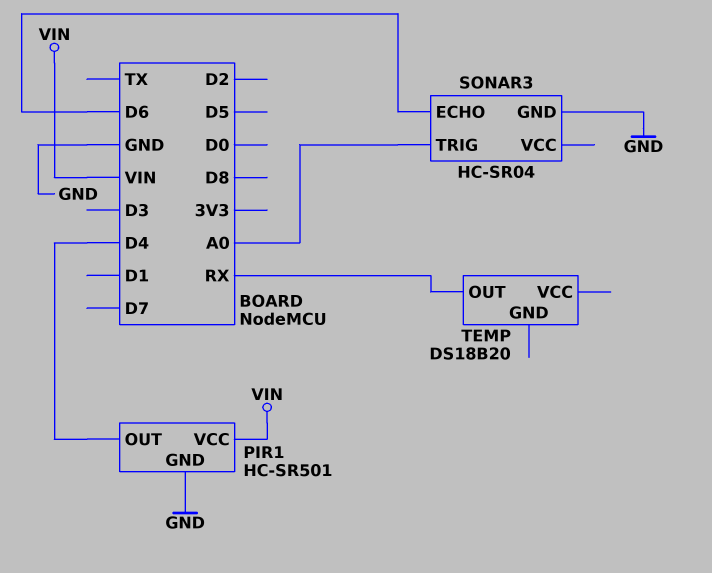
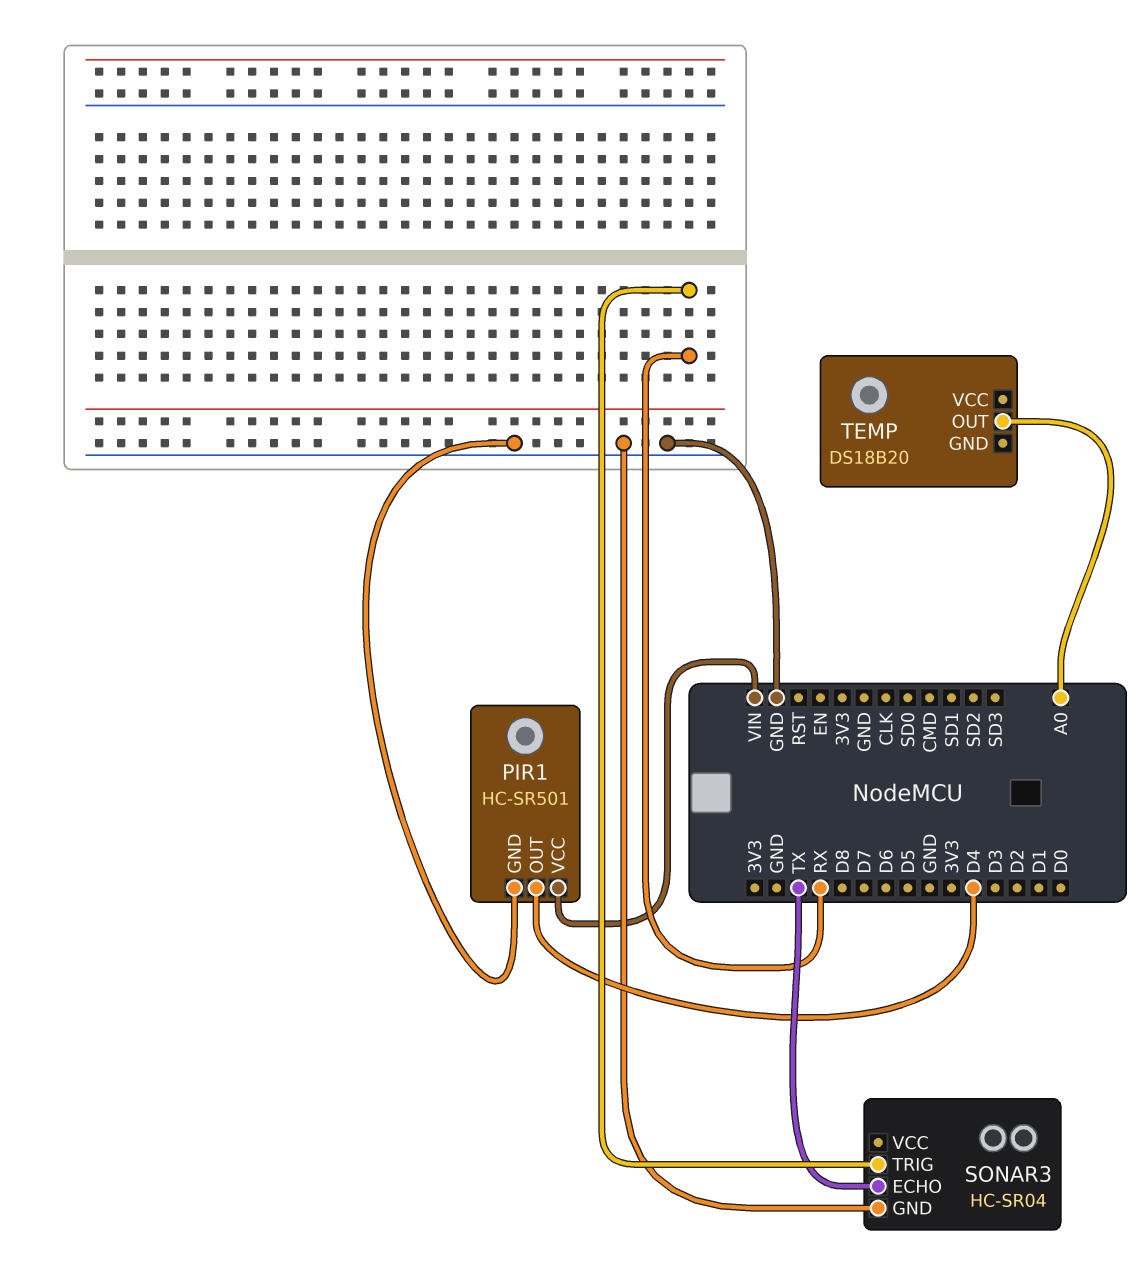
SONAR3 pin ECHO: D6 -> TX
SONAR3 pin TRIG: A0 -> RX
TEMP pin OUT: RX -> A0

